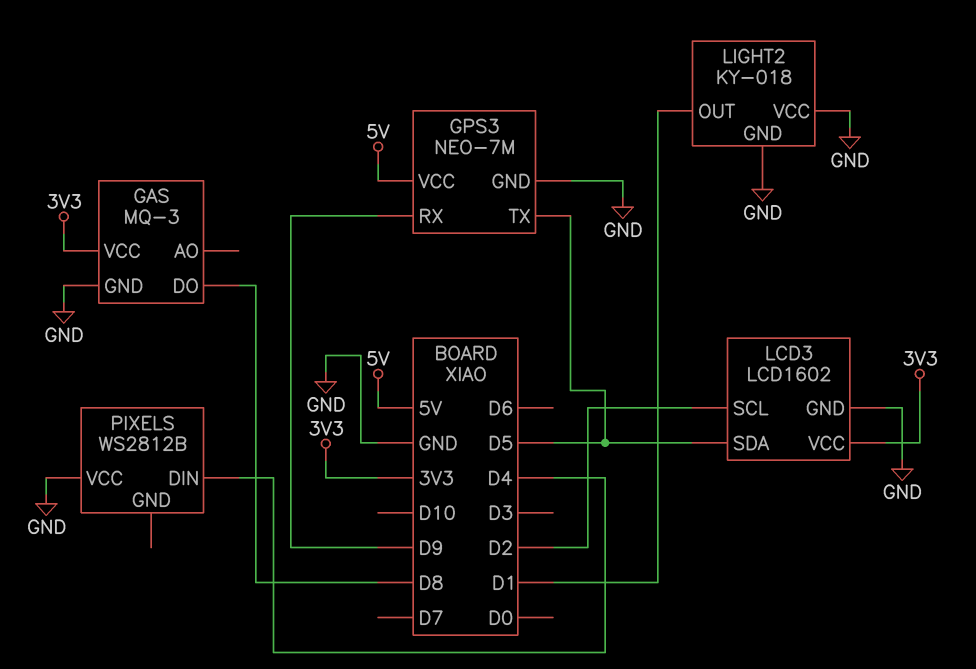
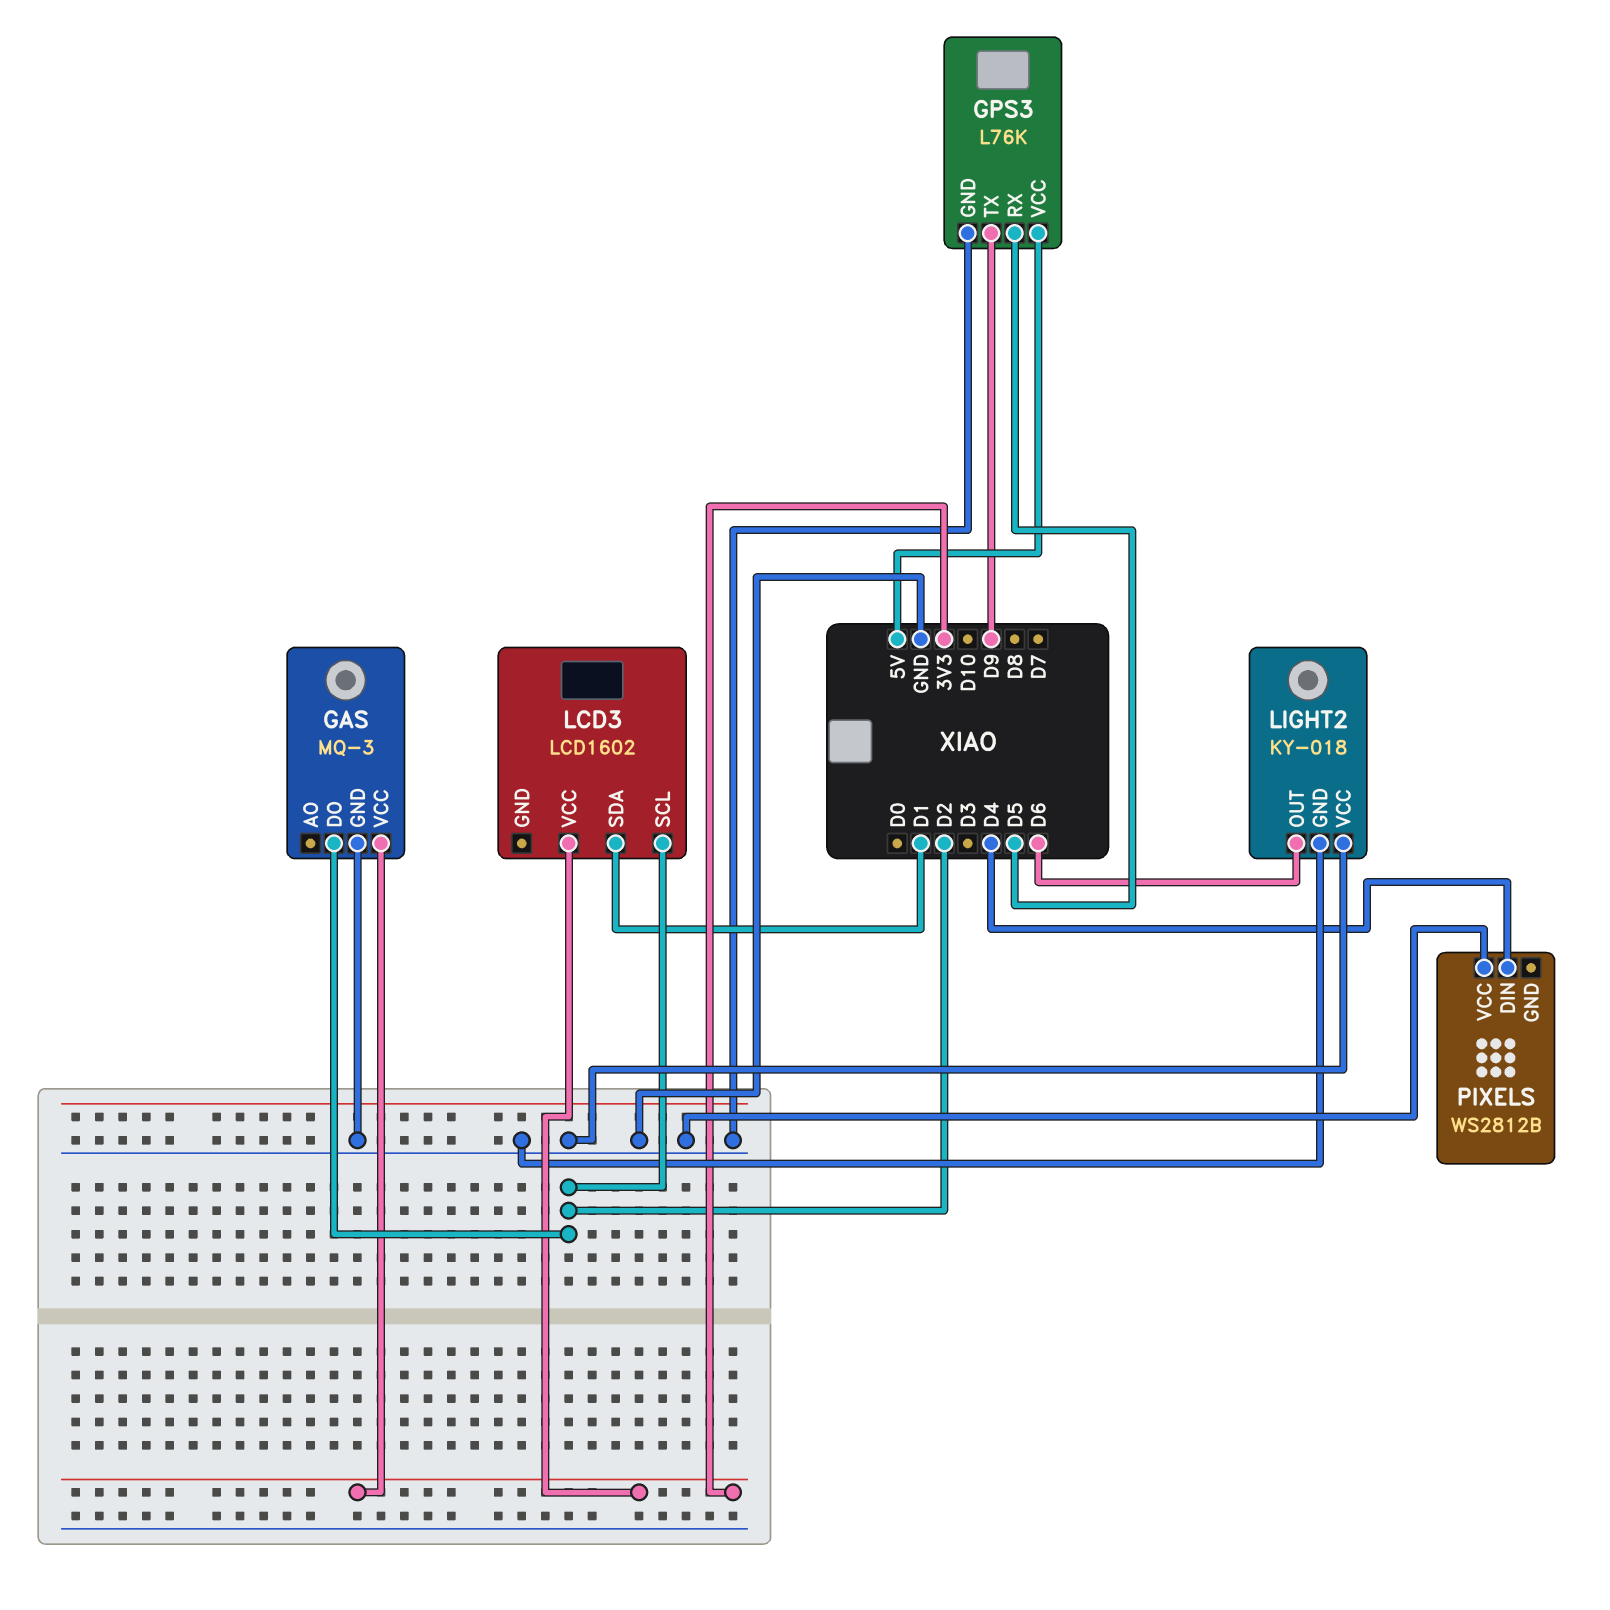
GAS pin DO: D8 -> D2
GPS3: NEO-7M -> L76K
GPS3 pin RX: D9 -> D5
GPS3 pin TX: D5 -> D9
LCD3 pin GND: GND -> none
LCD3 pin SDA: D5 -> D1
LIGHT2 pin OUT: D1 -> D6

